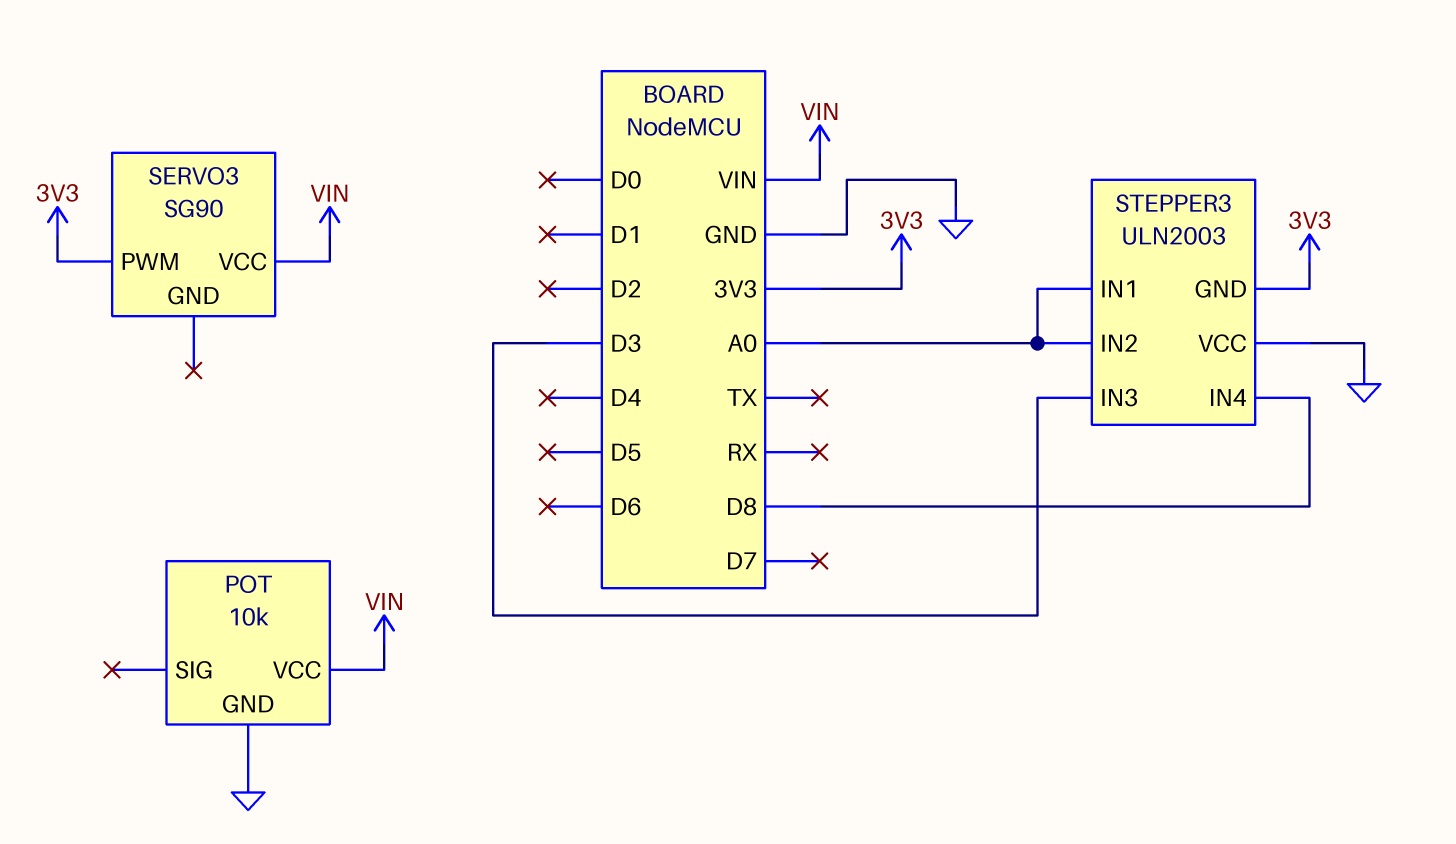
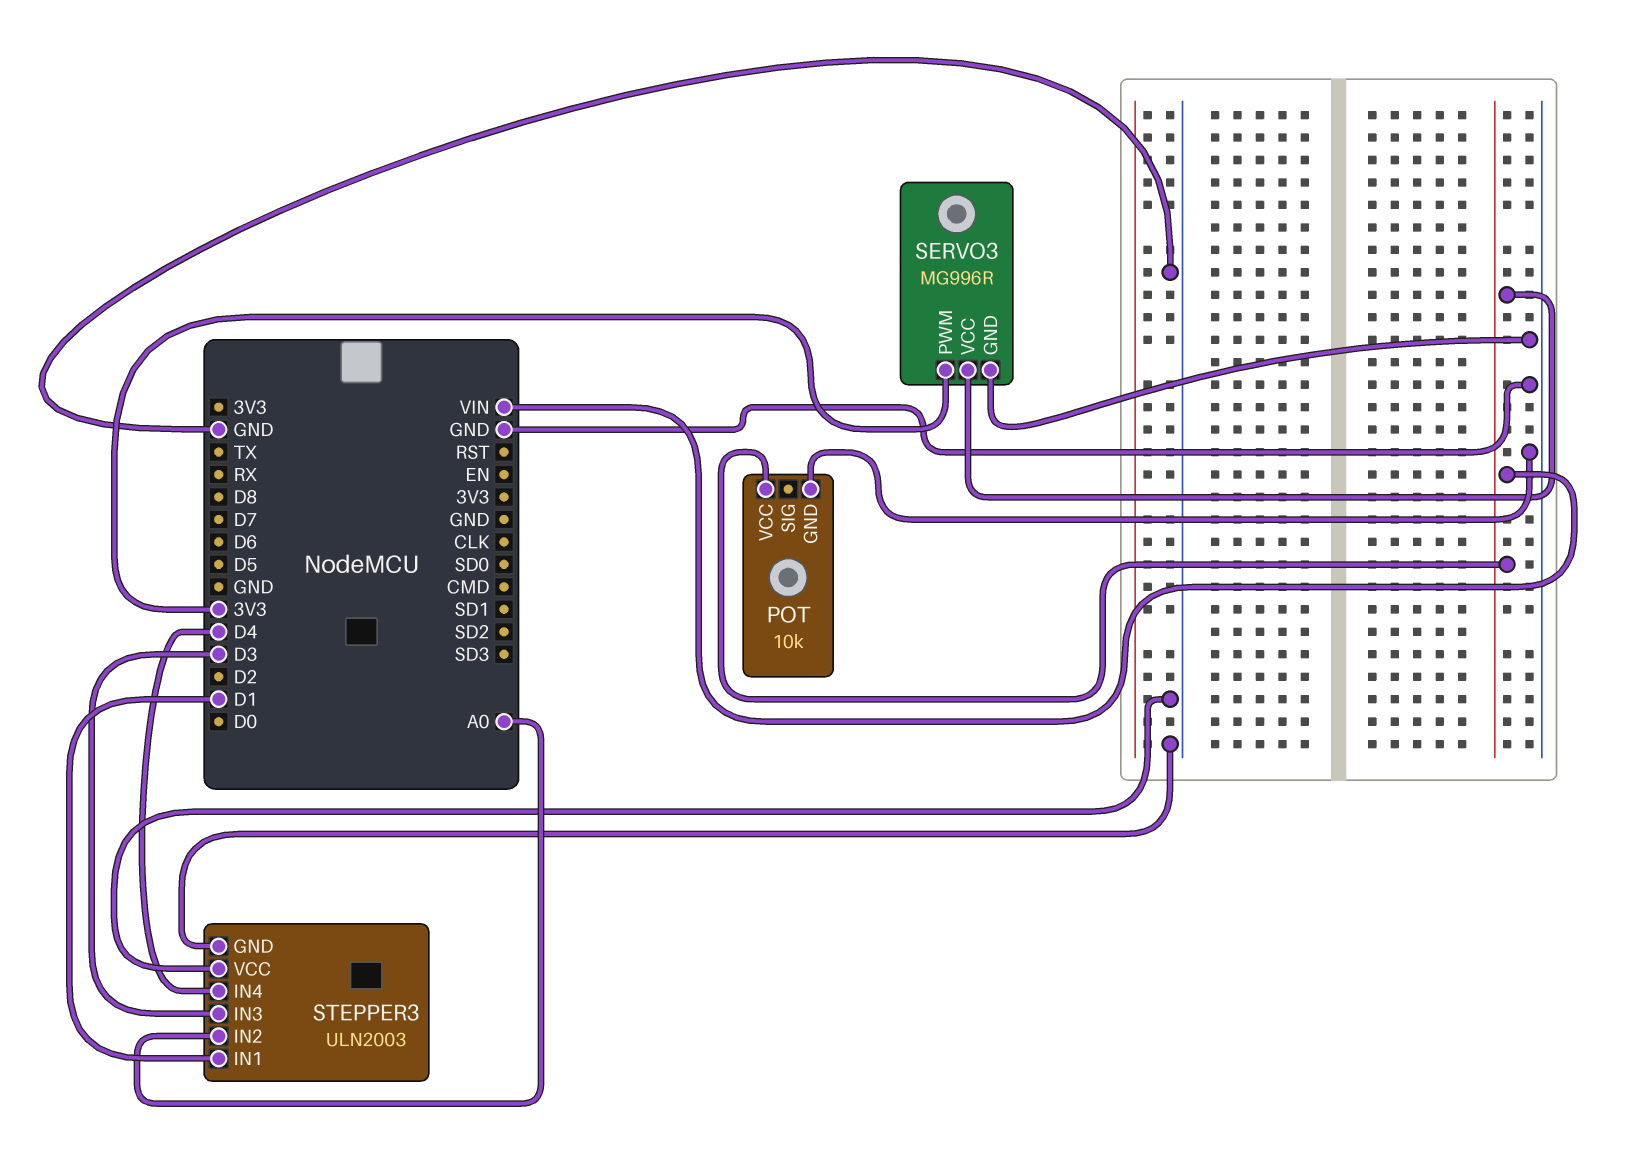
SERVO3: SG90 -> MG996R
SERVO3 pin GND: none -> GND
STEPPER3 pin GND: 3V3 -> GND
STEPPER3 pin IN1: A0 -> D1
STEPPER3 pin IN4: D8 -> D4

